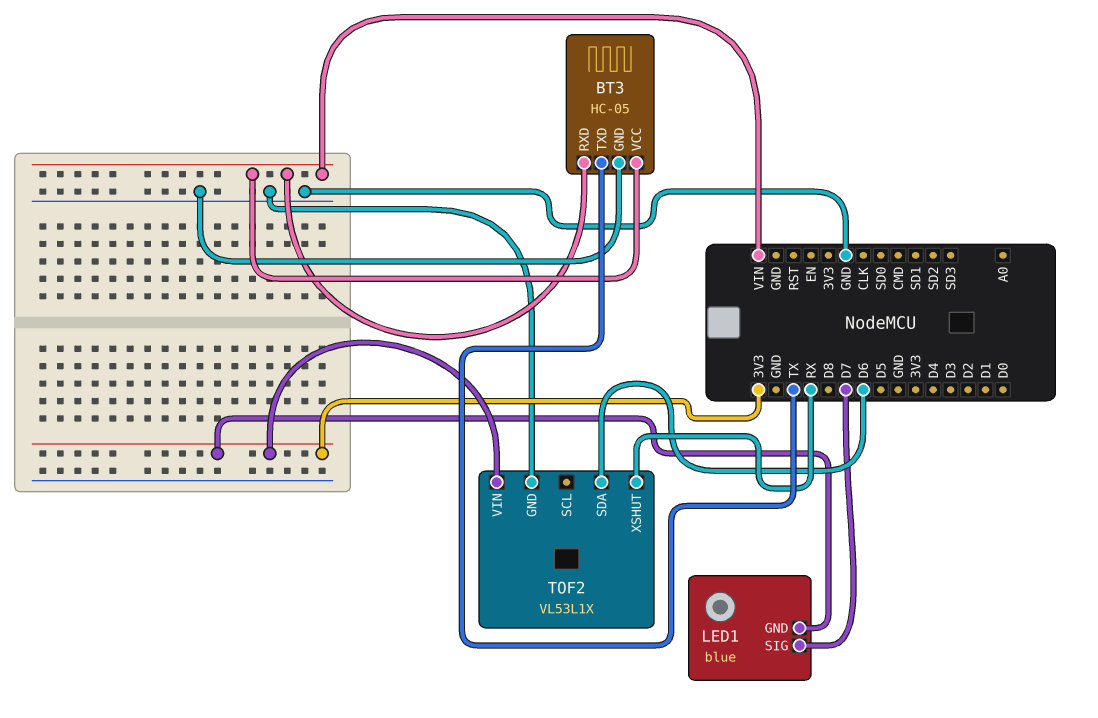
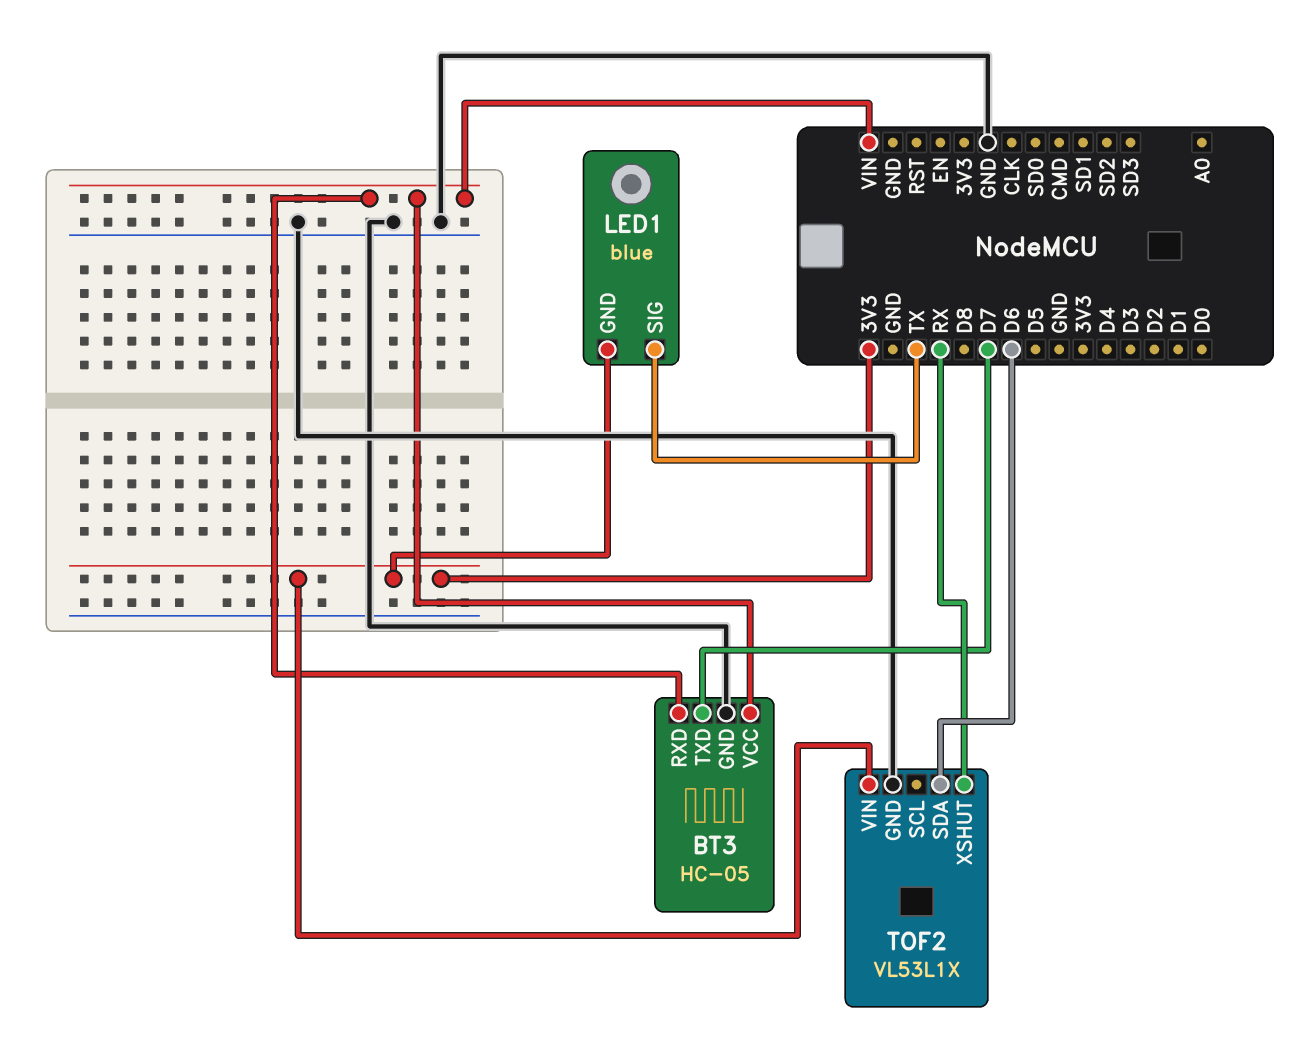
BT3 pin TXD: TX -> D7
LED1 pin SIG: D7 -> TX

